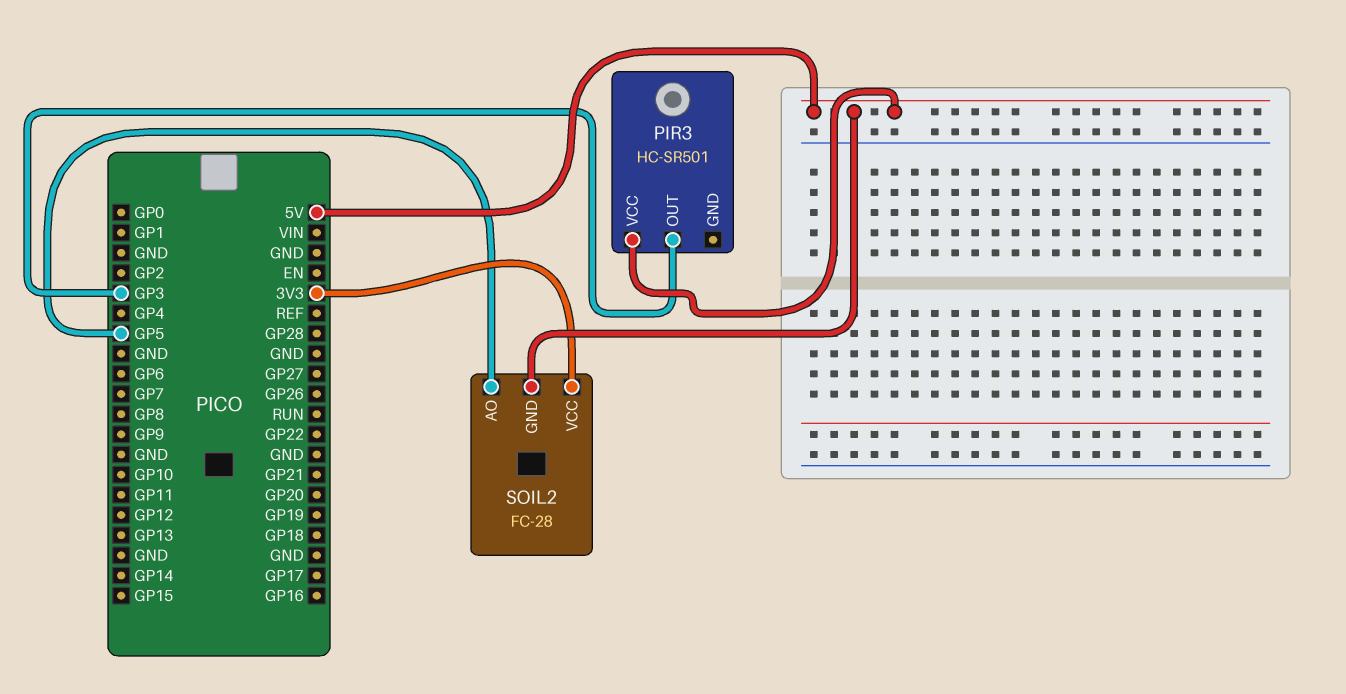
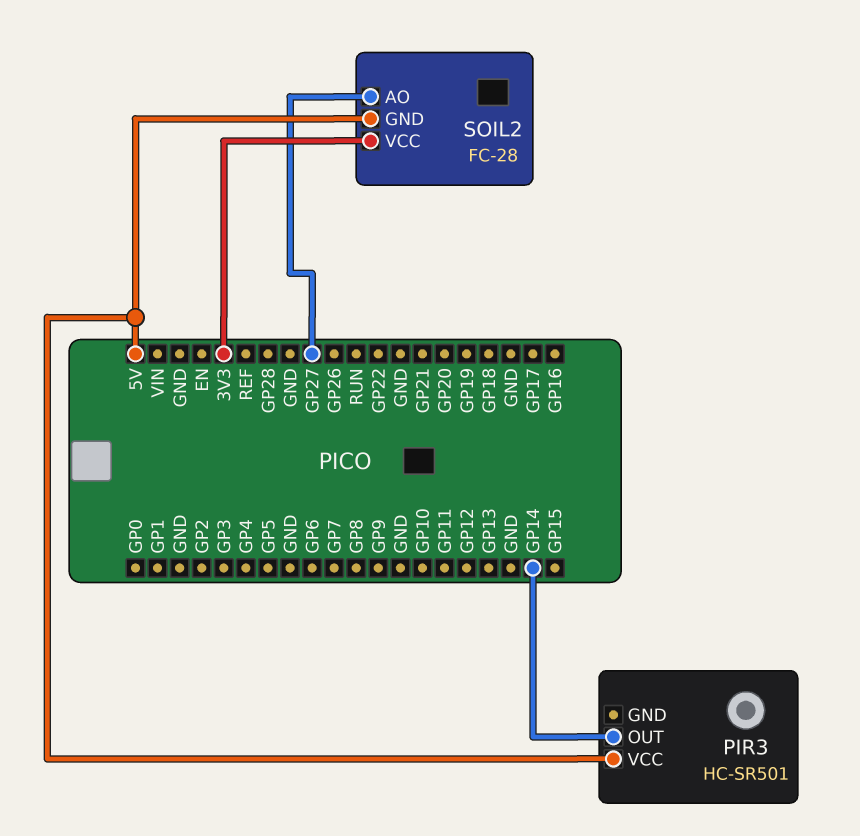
PIR3 pin OUT: GP3 -> GP14
SOIL2 pin AO: GP5 -> GP27

